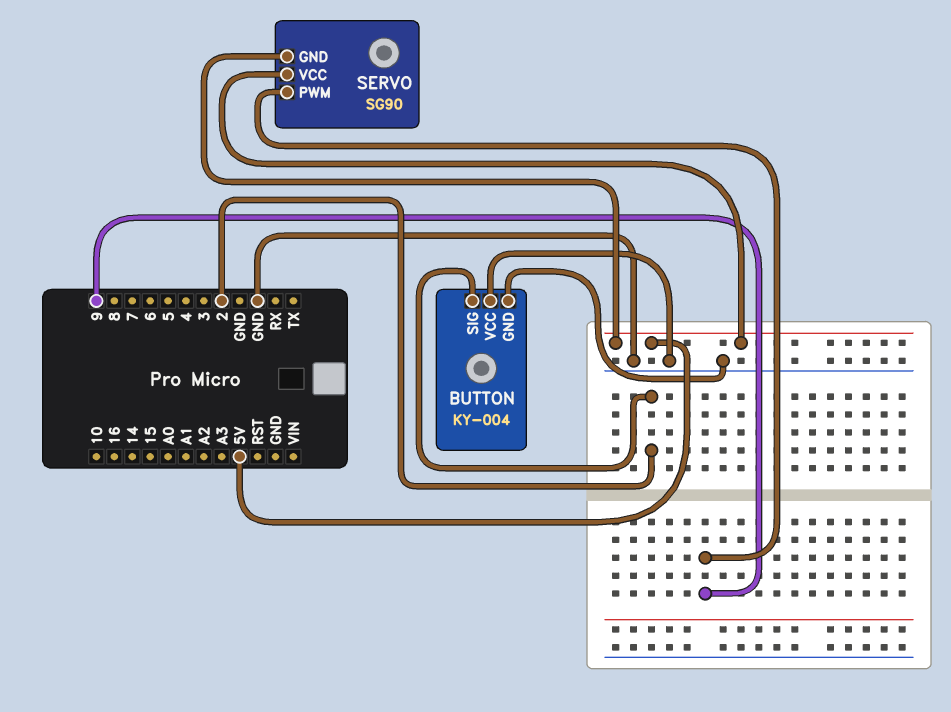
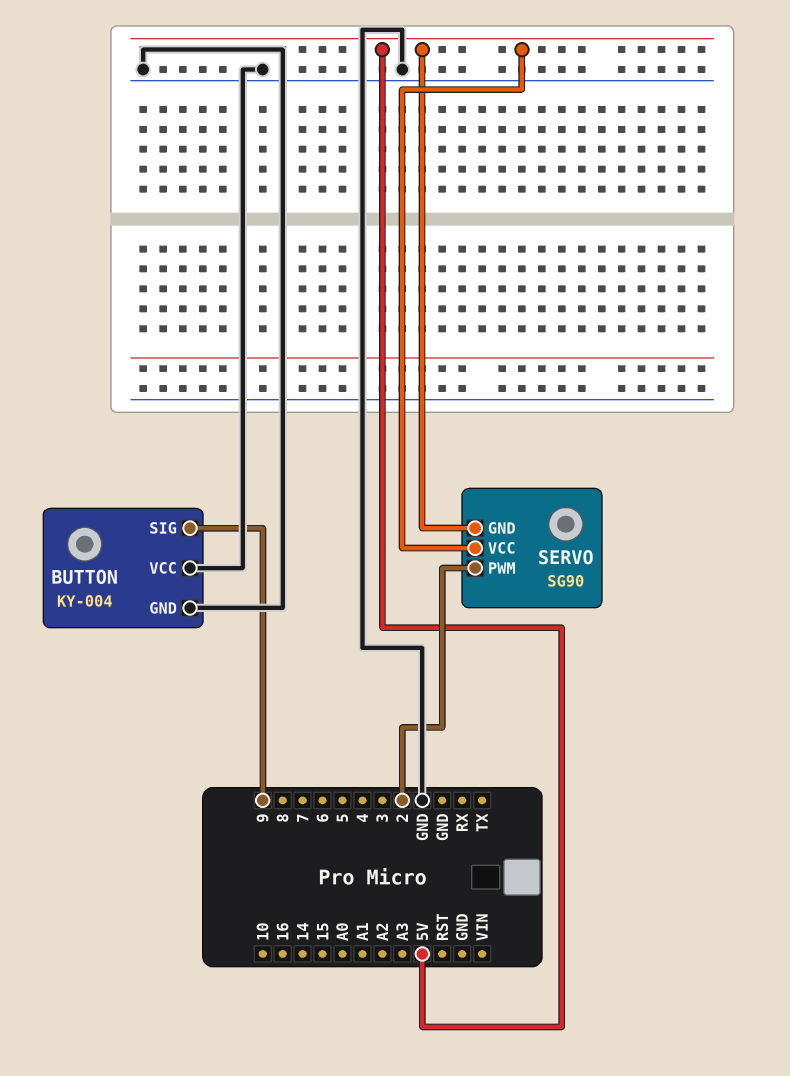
BUTTON pin SIG: 2 -> 9
SERVO pin PWM: 9 -> 2

